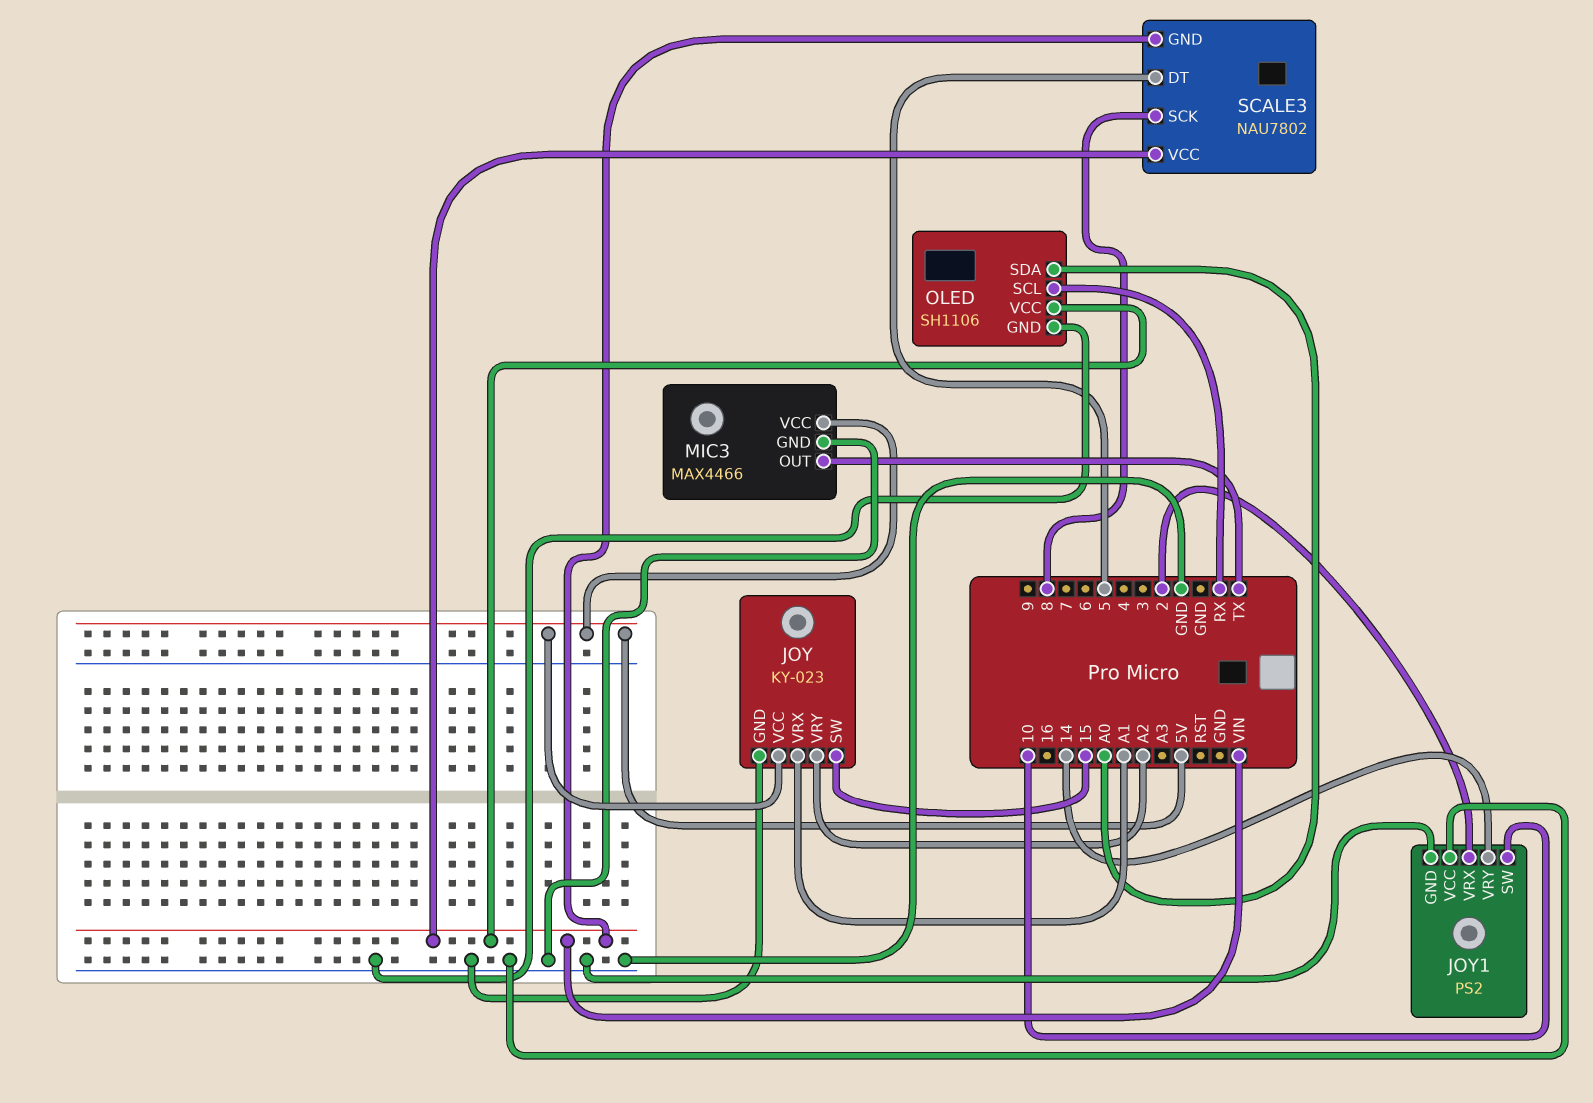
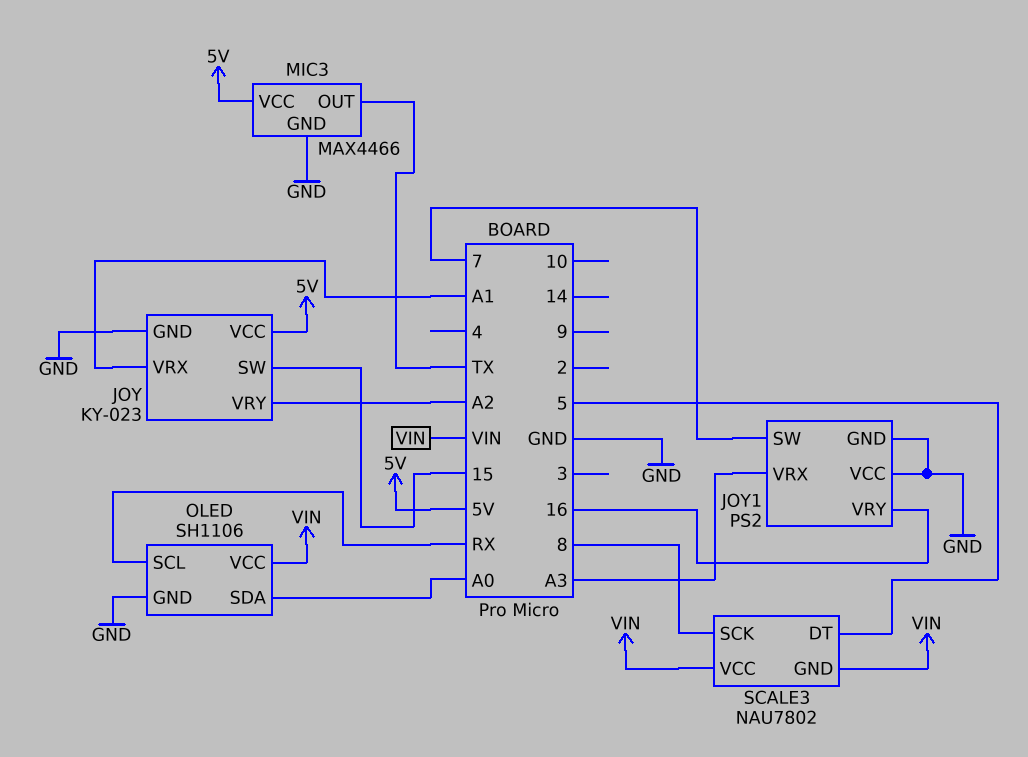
JOY1 pin SW: 10 -> 7
JOY1 pin VRX: 2 -> A3
JOY1 pin VRY: 14 -> 16

